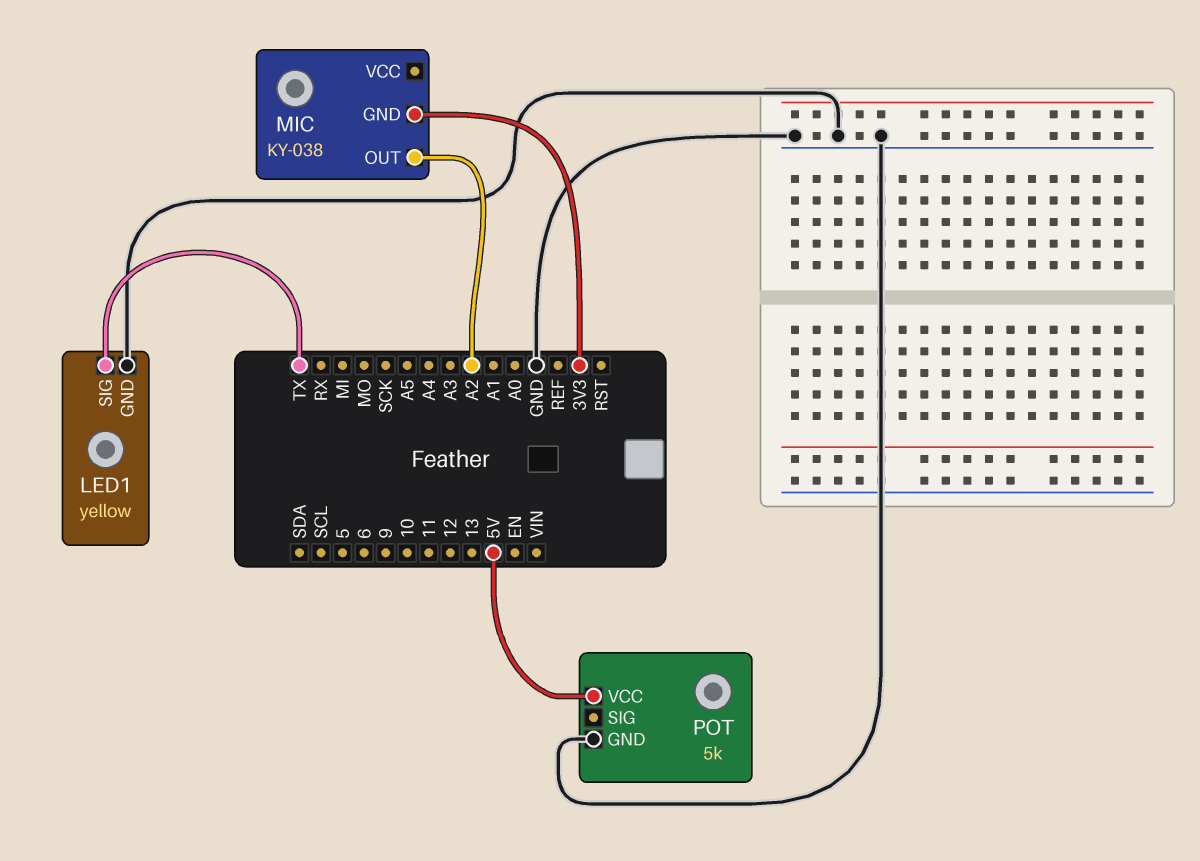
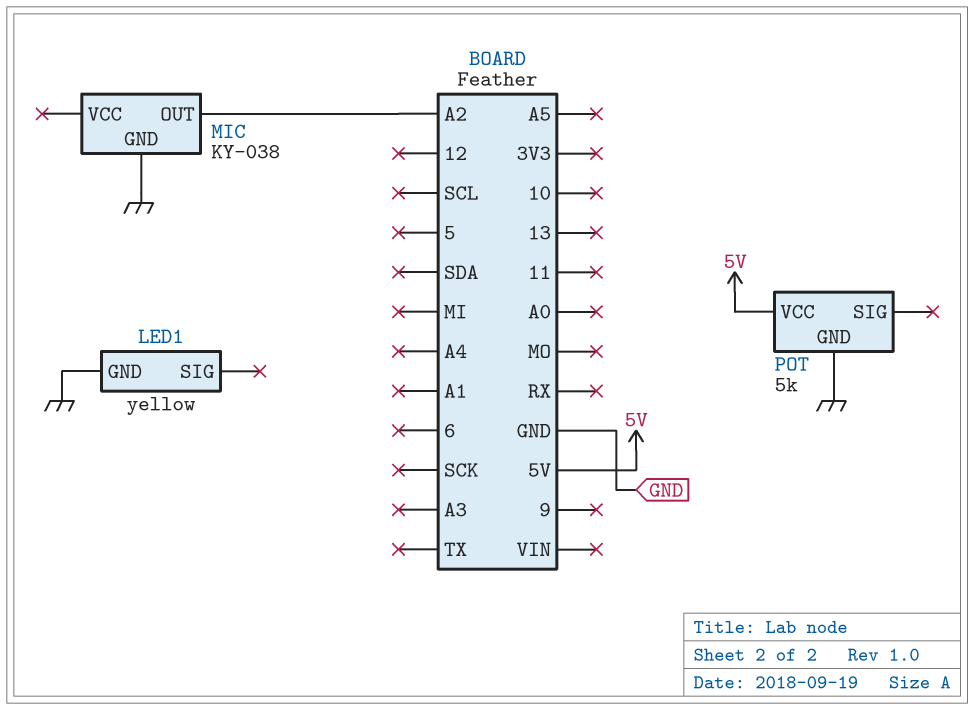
LED1 pin SIG: TX -> none
MIC pin GND: 3V3 -> GND

